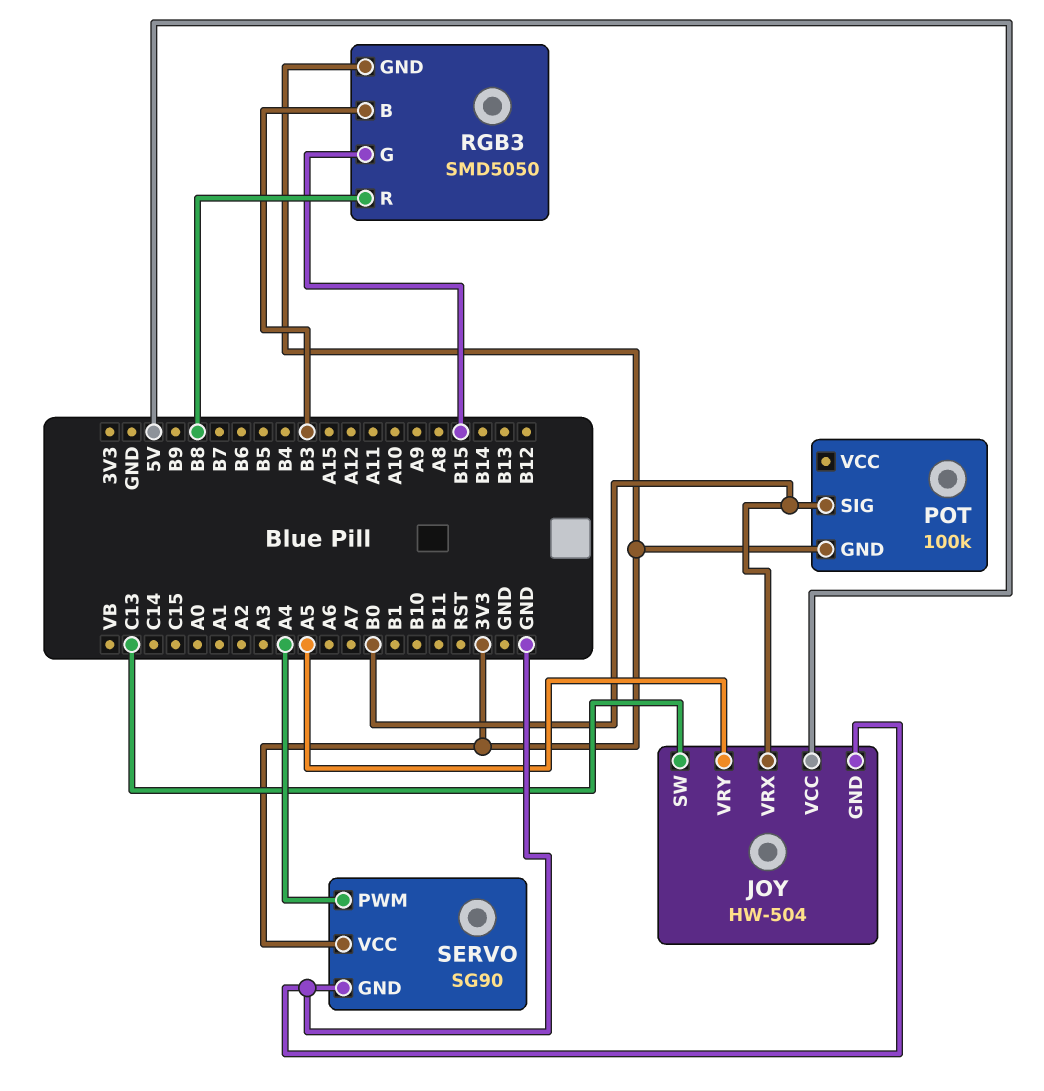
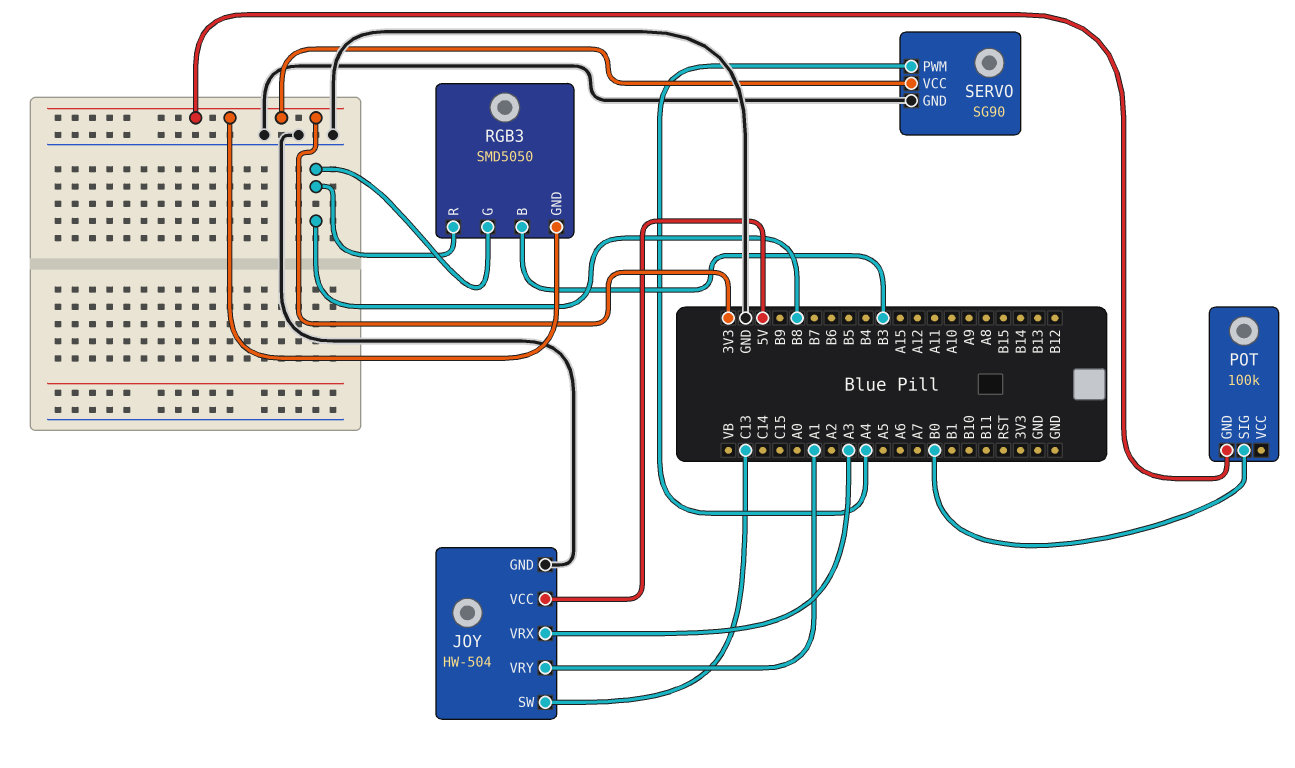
JOY pin VRX: B0 -> A3
JOY pin VRY: A5 -> A1
RGB3 pin G: B15 -> B8

